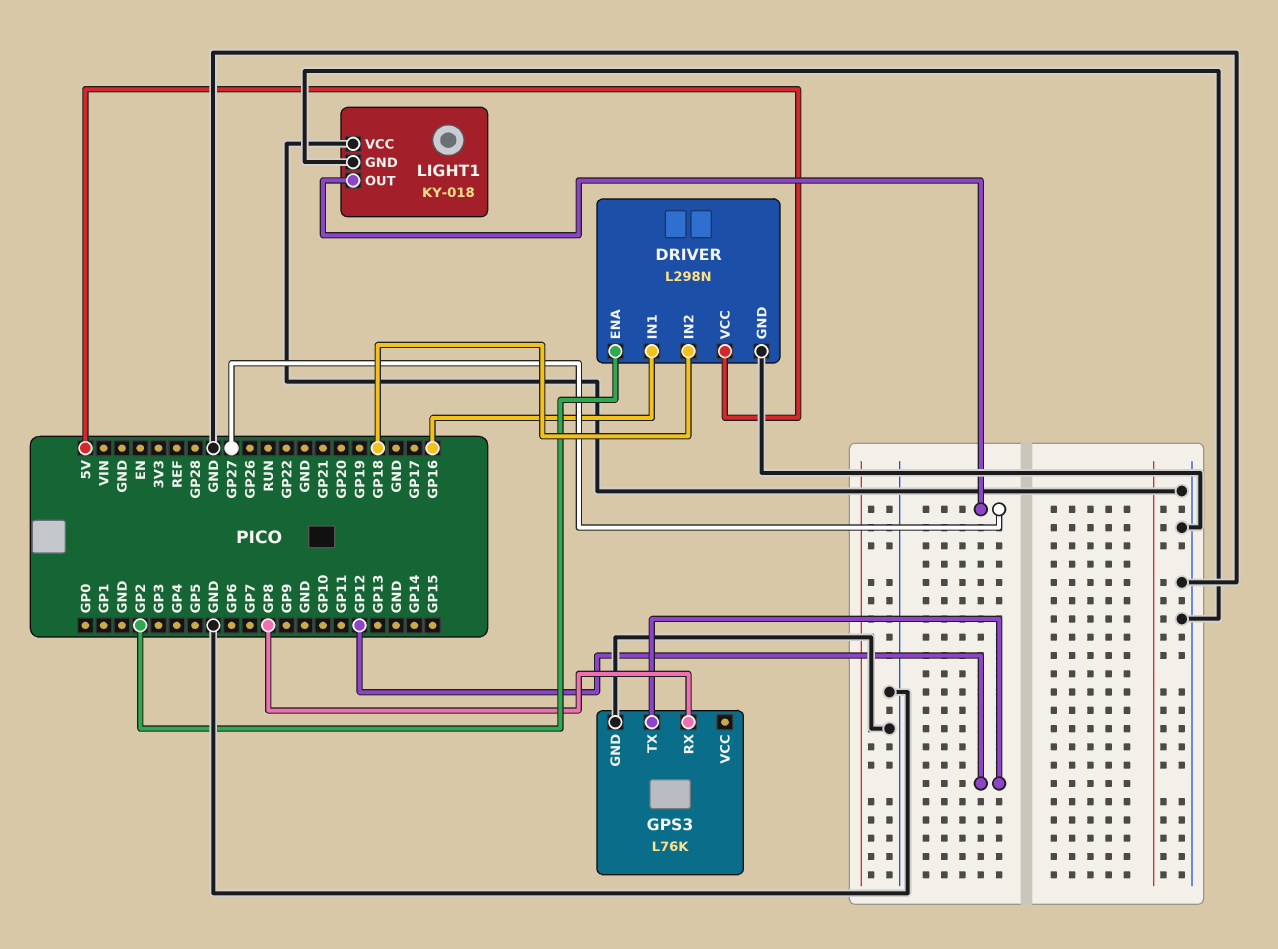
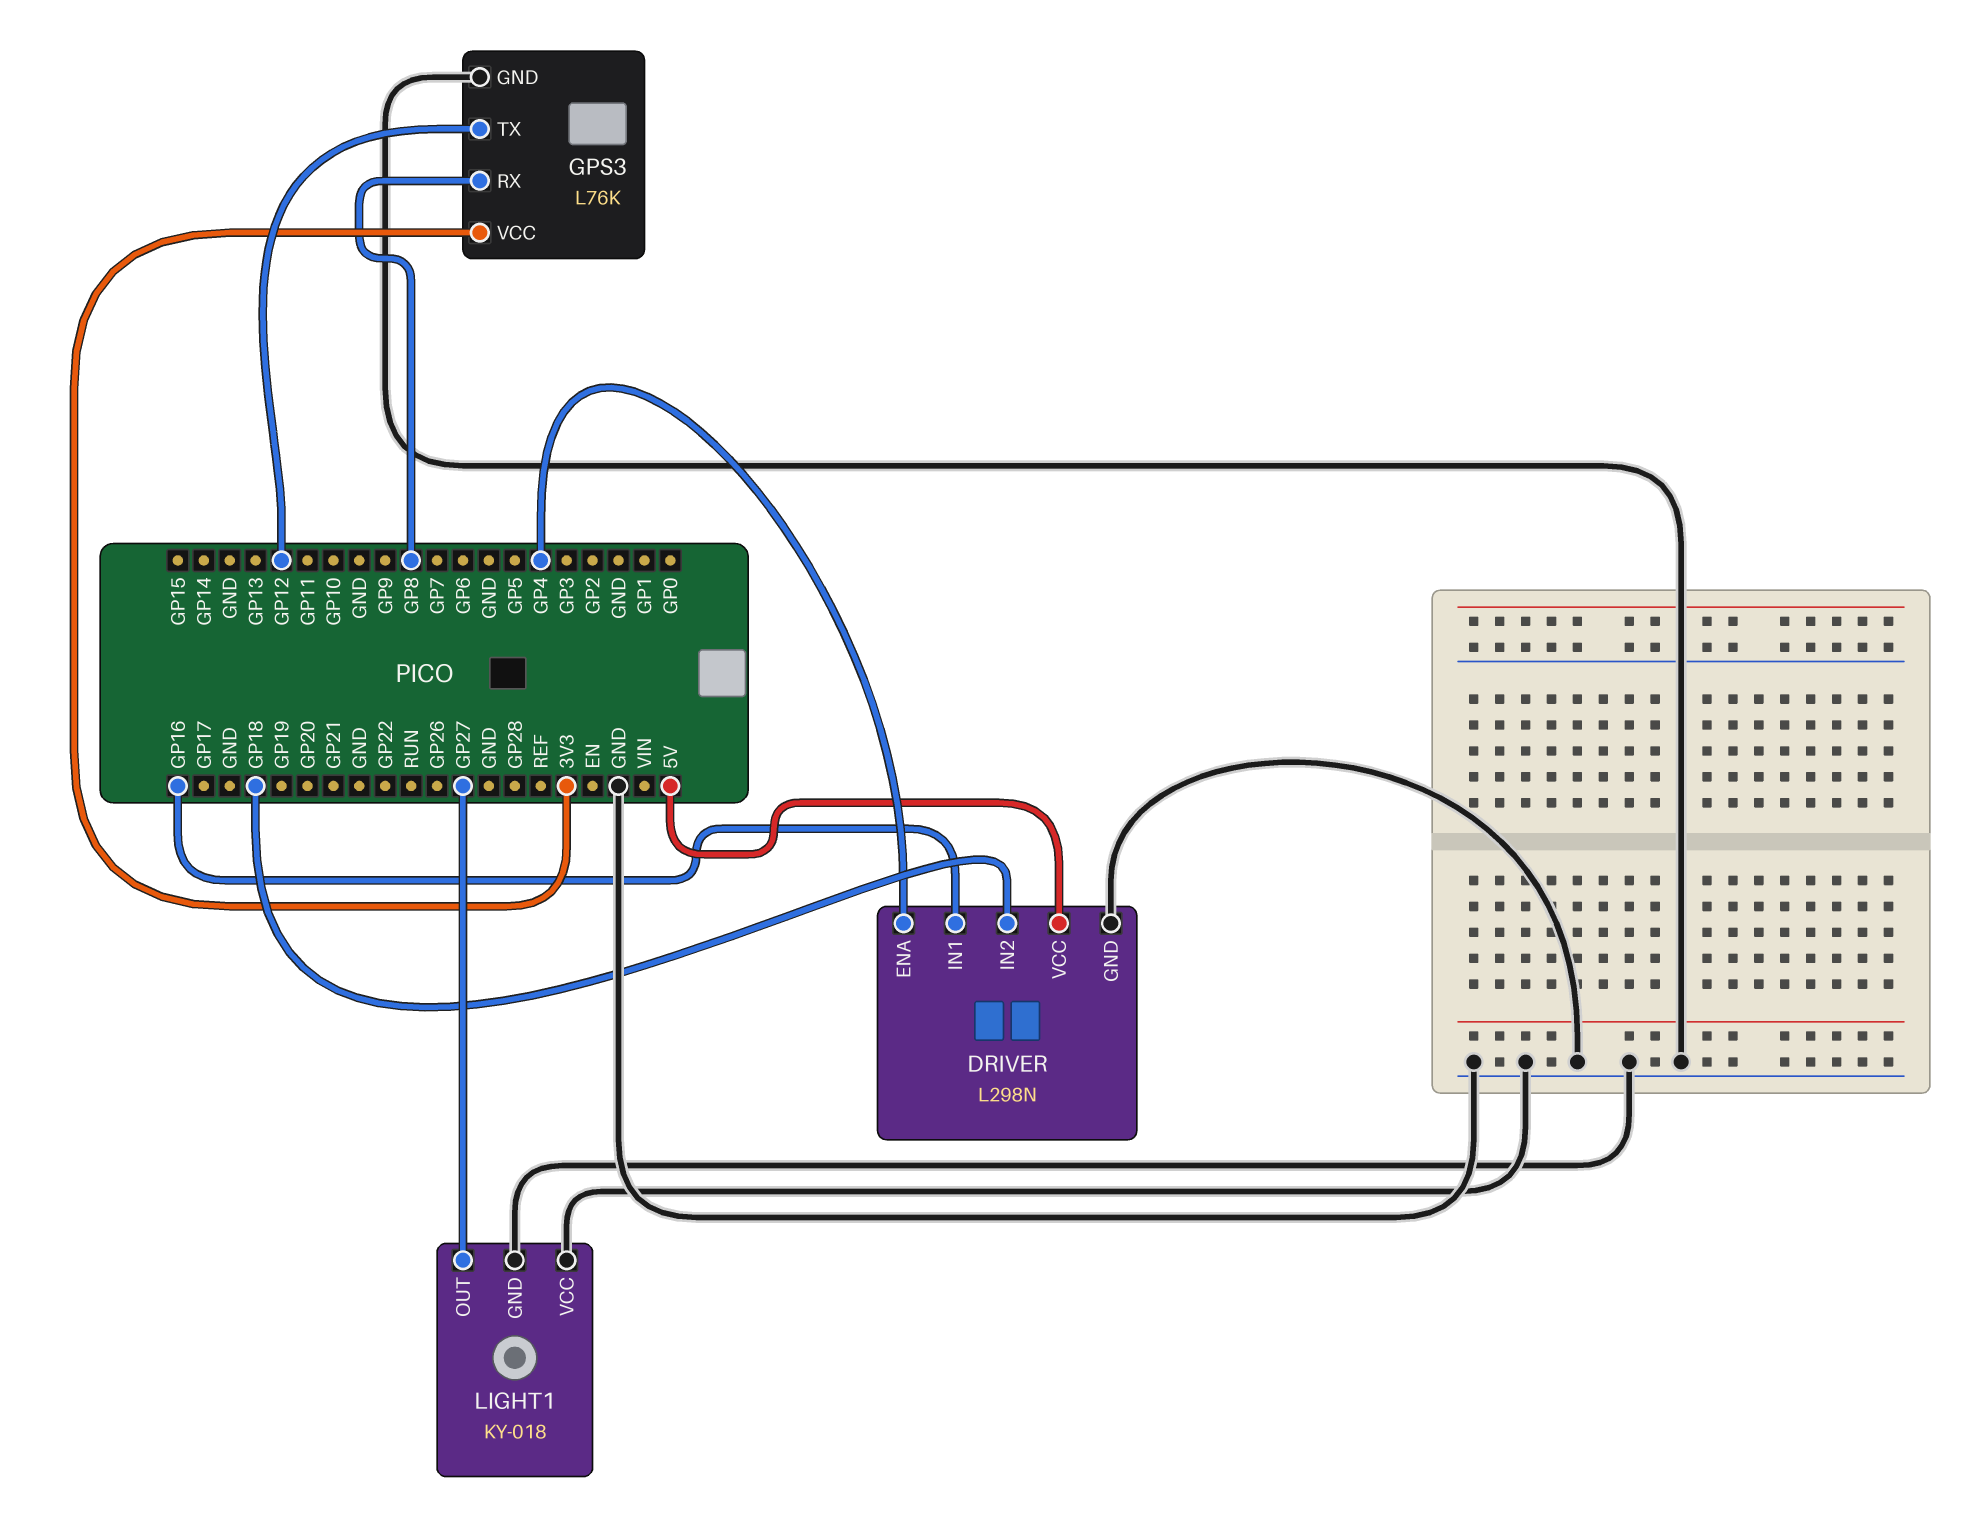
DRIVER pin ENA: GP2 -> GP4
GPS3 pin VCC: none -> 3V3

